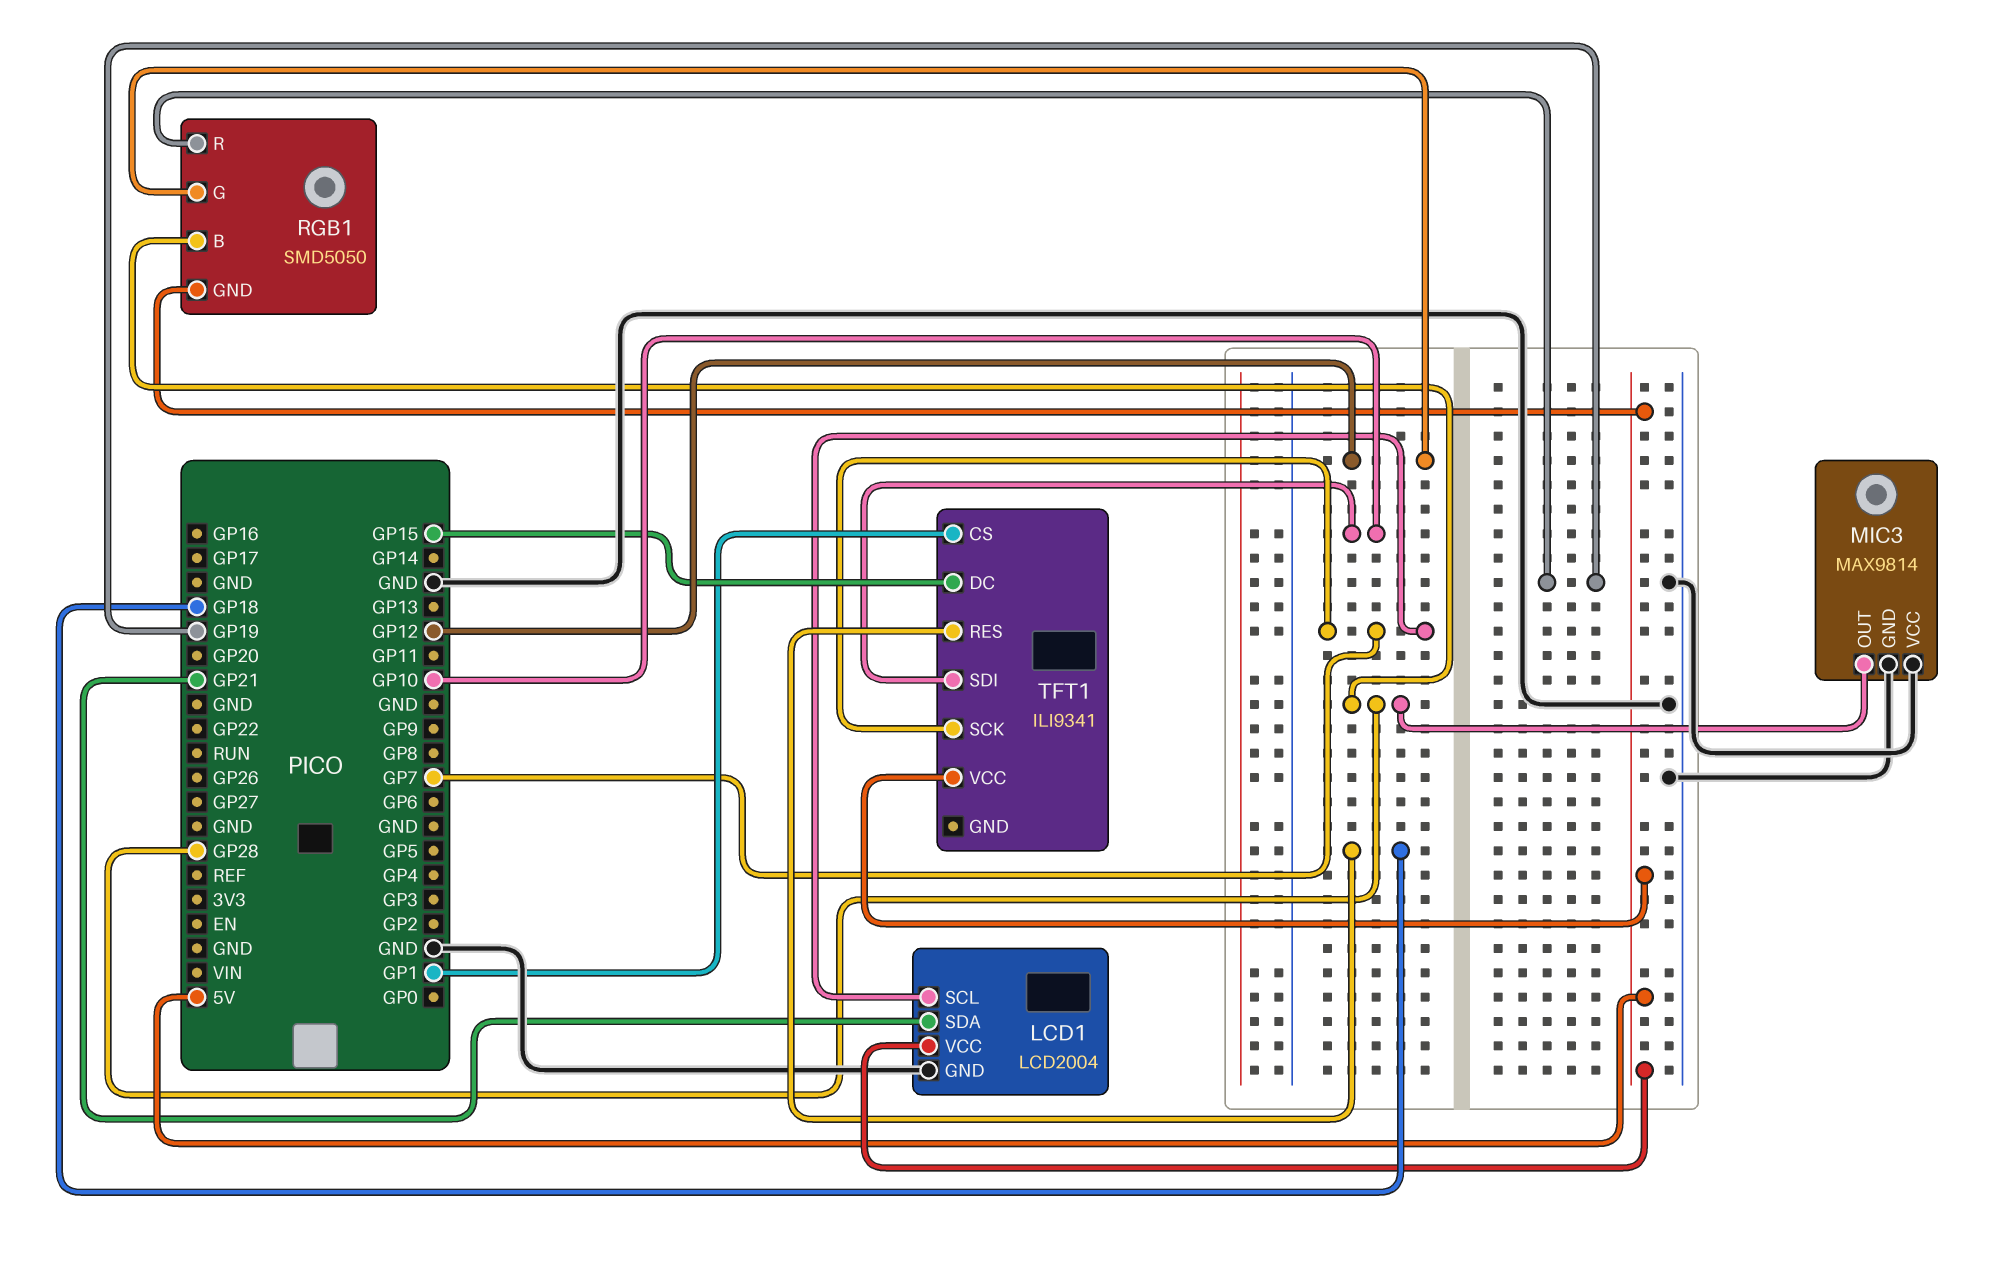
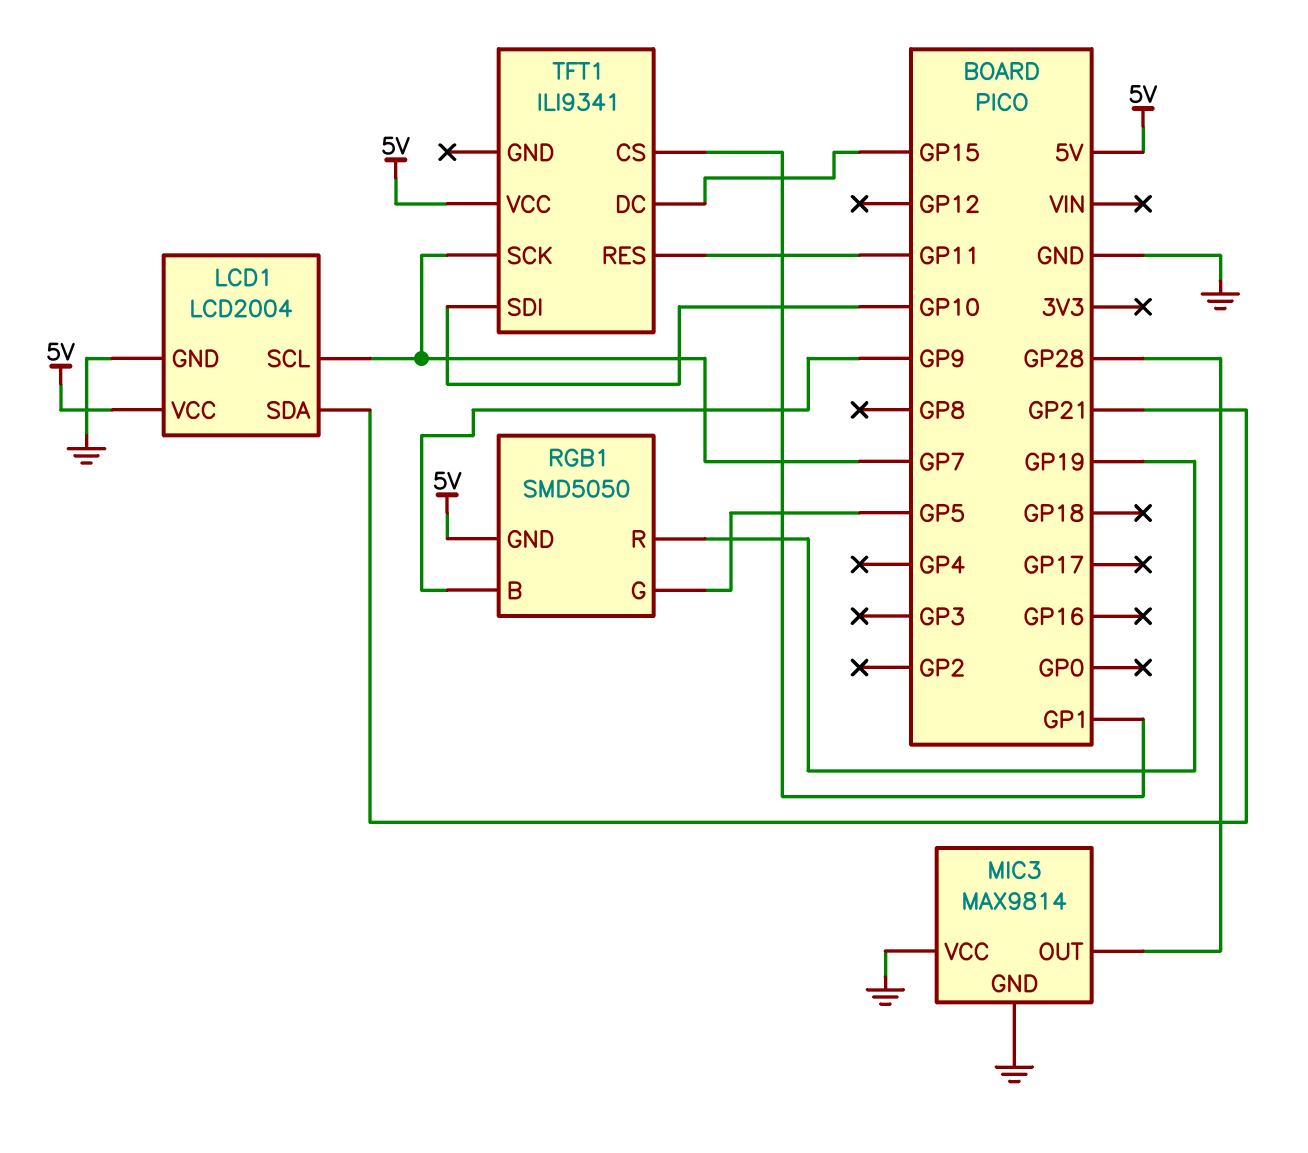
RGB1 pin B: GP28 -> GP9
RGB1 pin G: GP12 -> GP5
TFT1 pin RES: GP18 -> GP11

